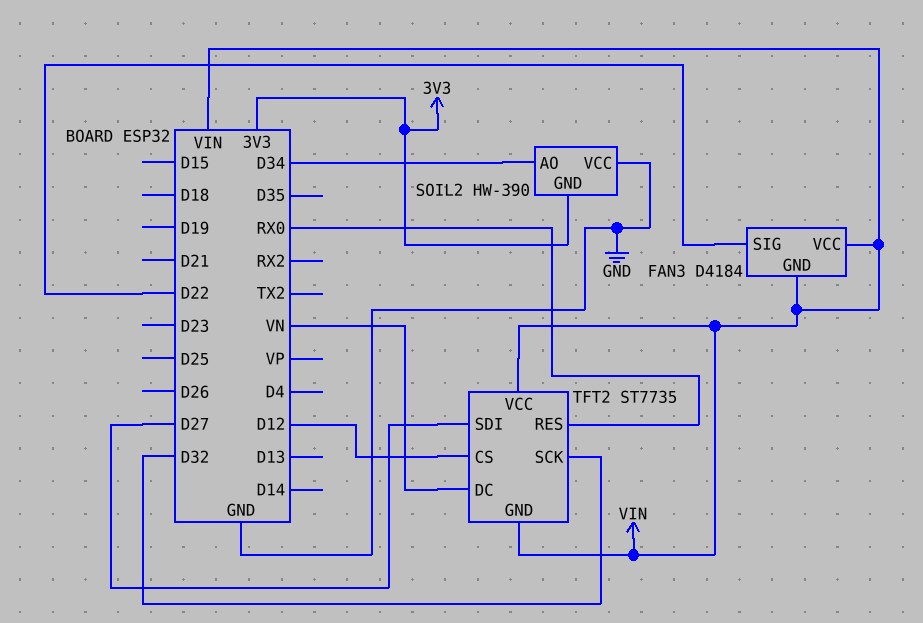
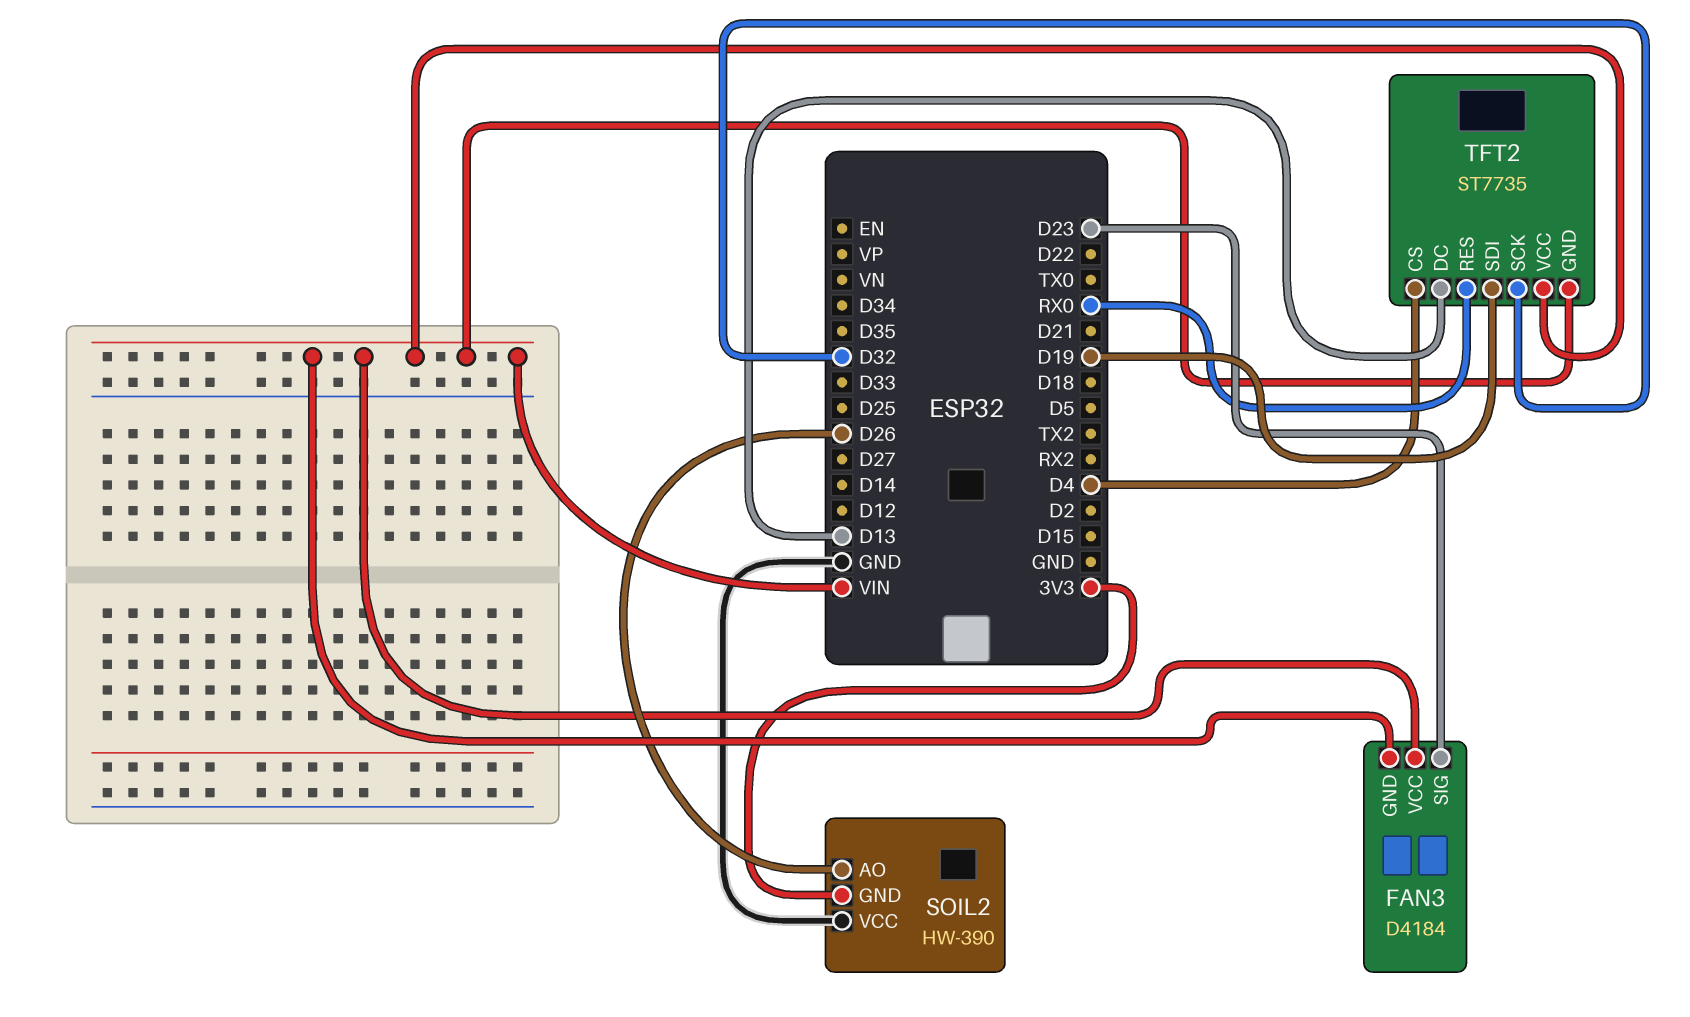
FAN3 pin SIG: D22 -> D23
SOIL2 pin AO: D34 -> D26
TFT2 pin CS: D12 -> D4
TFT2 pin DC: VN -> D13
TFT2 pin SDI: D27 -> D19

